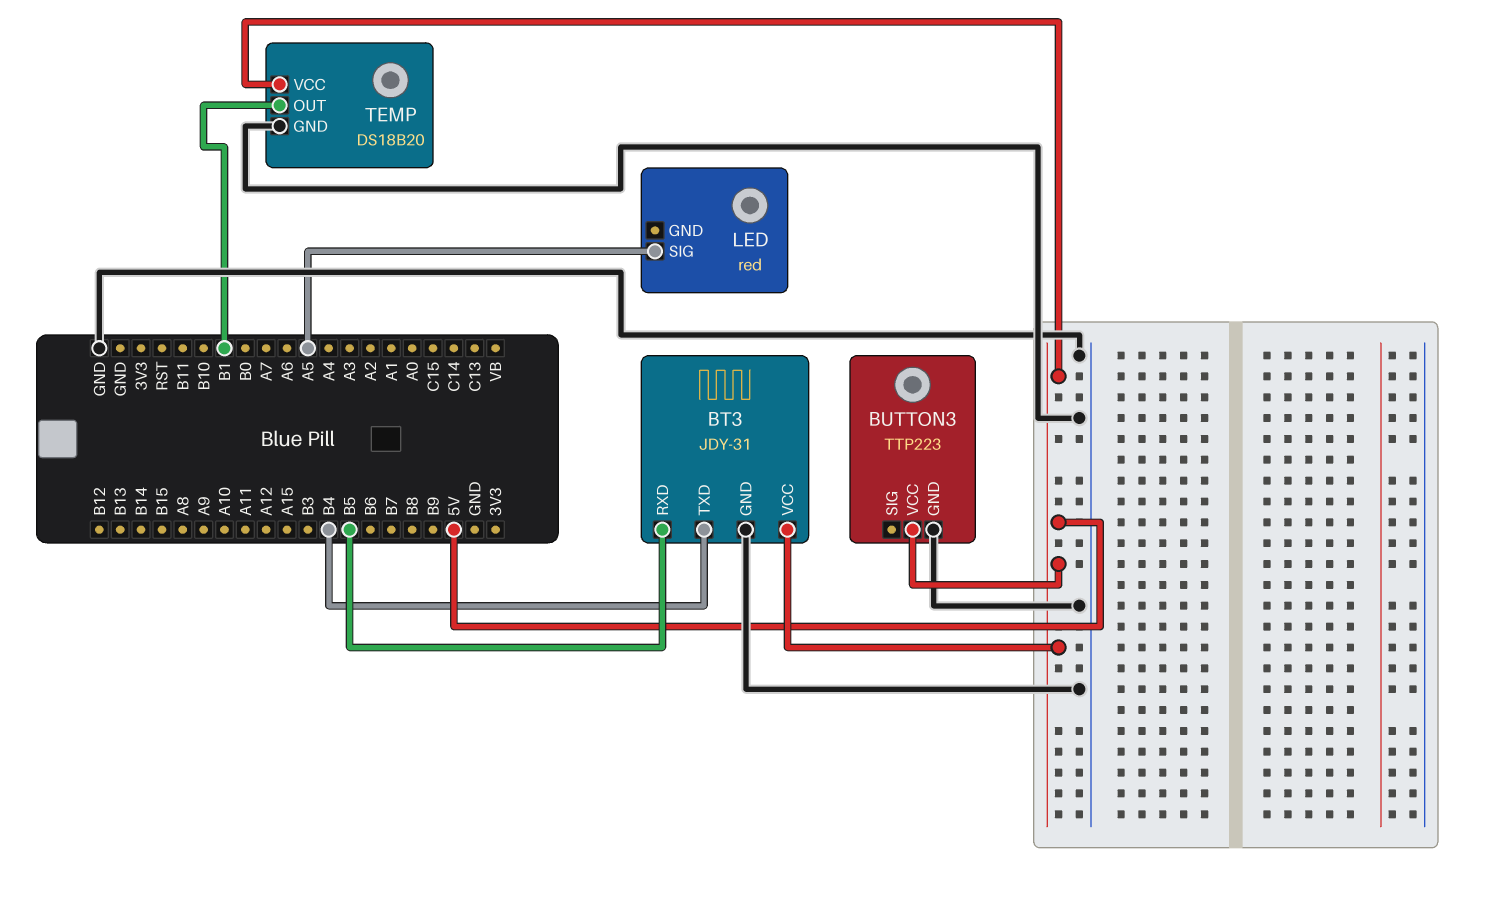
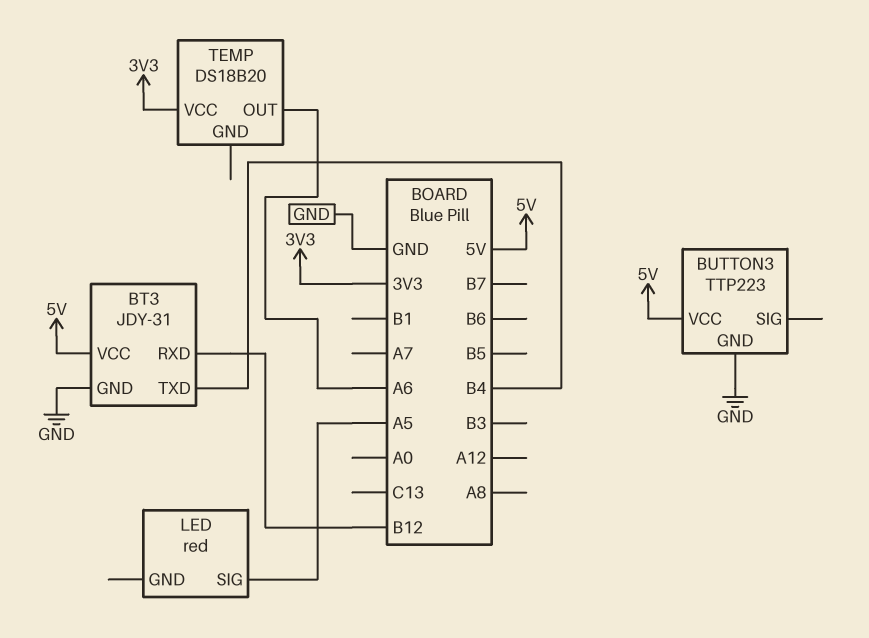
BT3 pin RXD: B5 -> B12
TEMP pin GND: GND -> none
TEMP pin OUT: B1 -> A6
TEMP pin VCC: 5V -> 3V3

